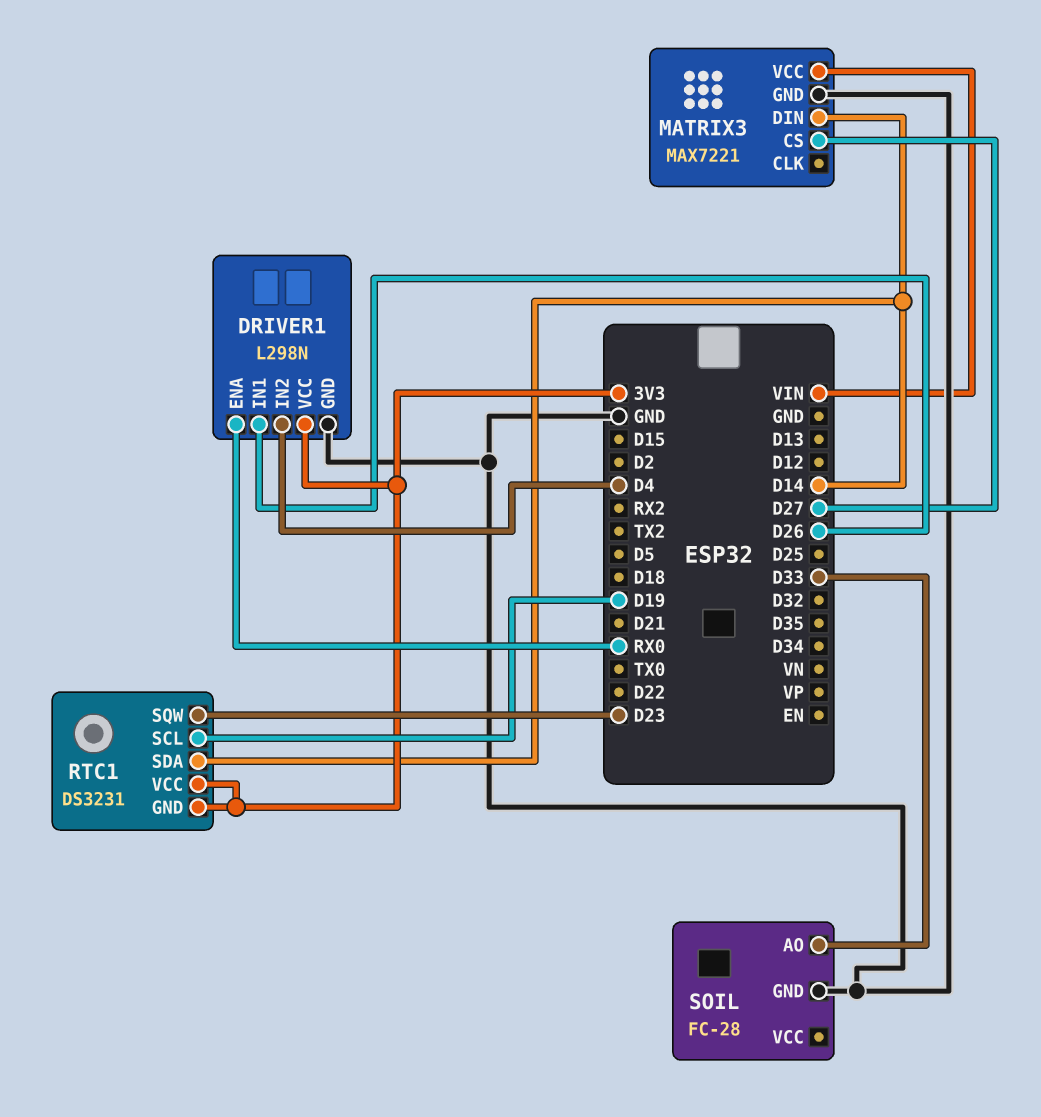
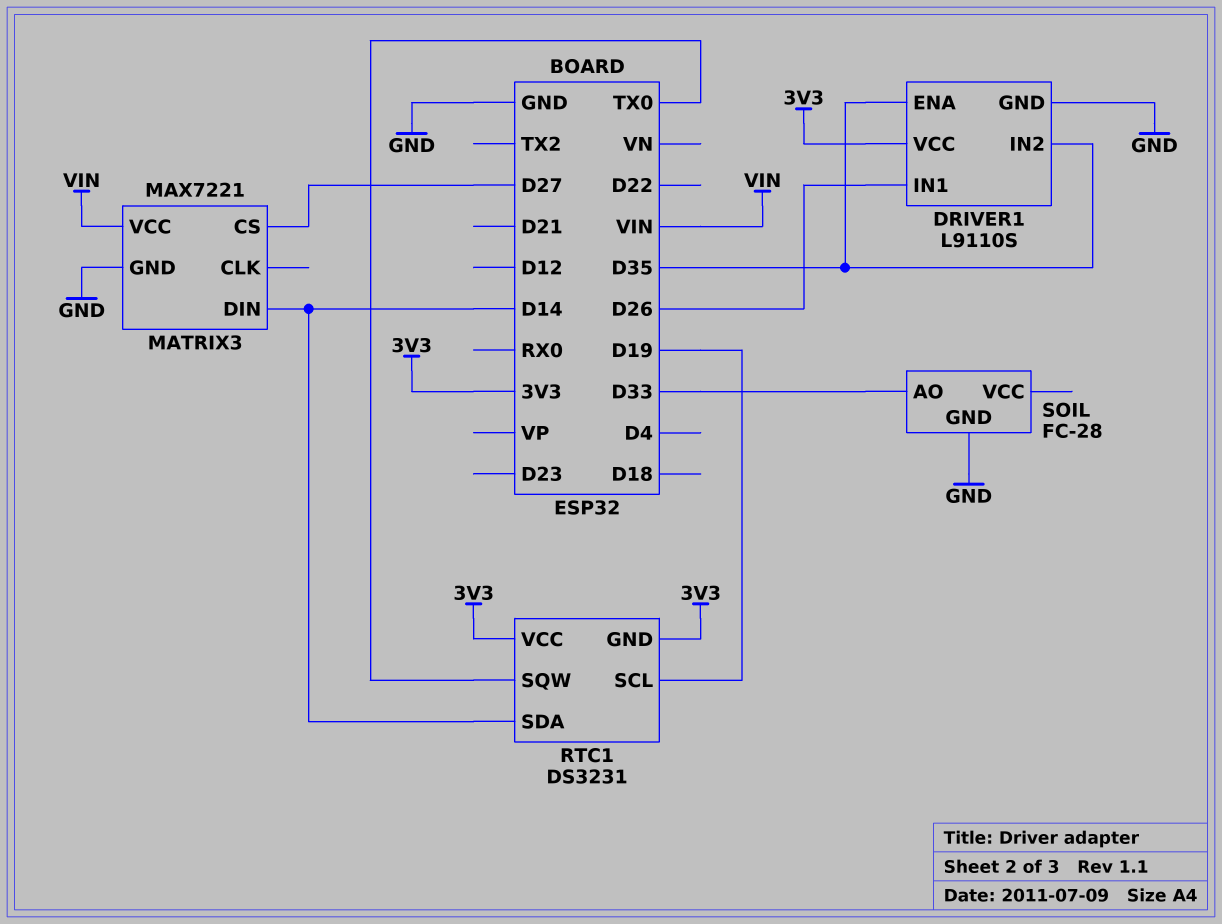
DRIVER1: L298N -> L9110S
DRIVER1 pin ENA: RX0 -> D35
DRIVER1 pin IN2: D4 -> D35
RTC1 pin SQW: D23 -> TX0

